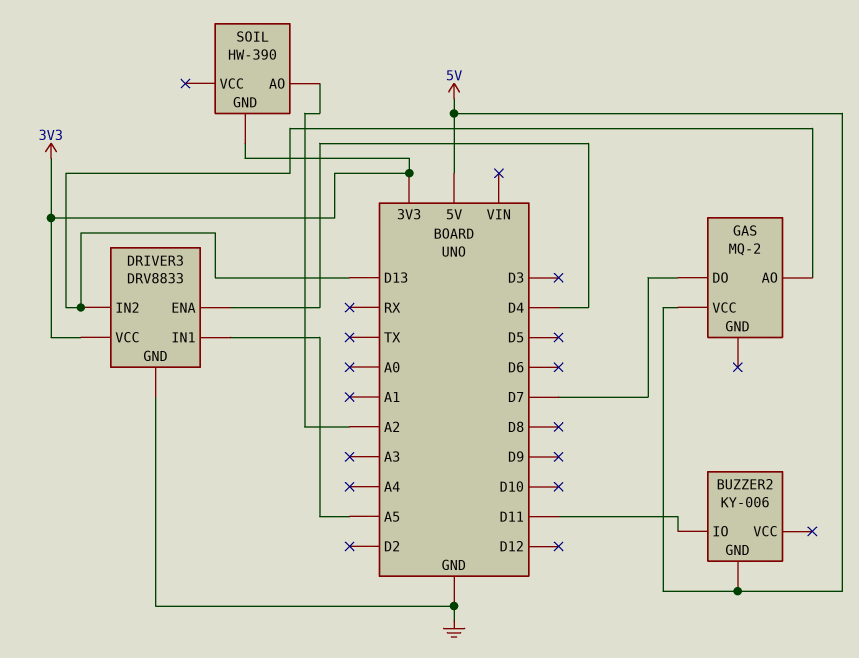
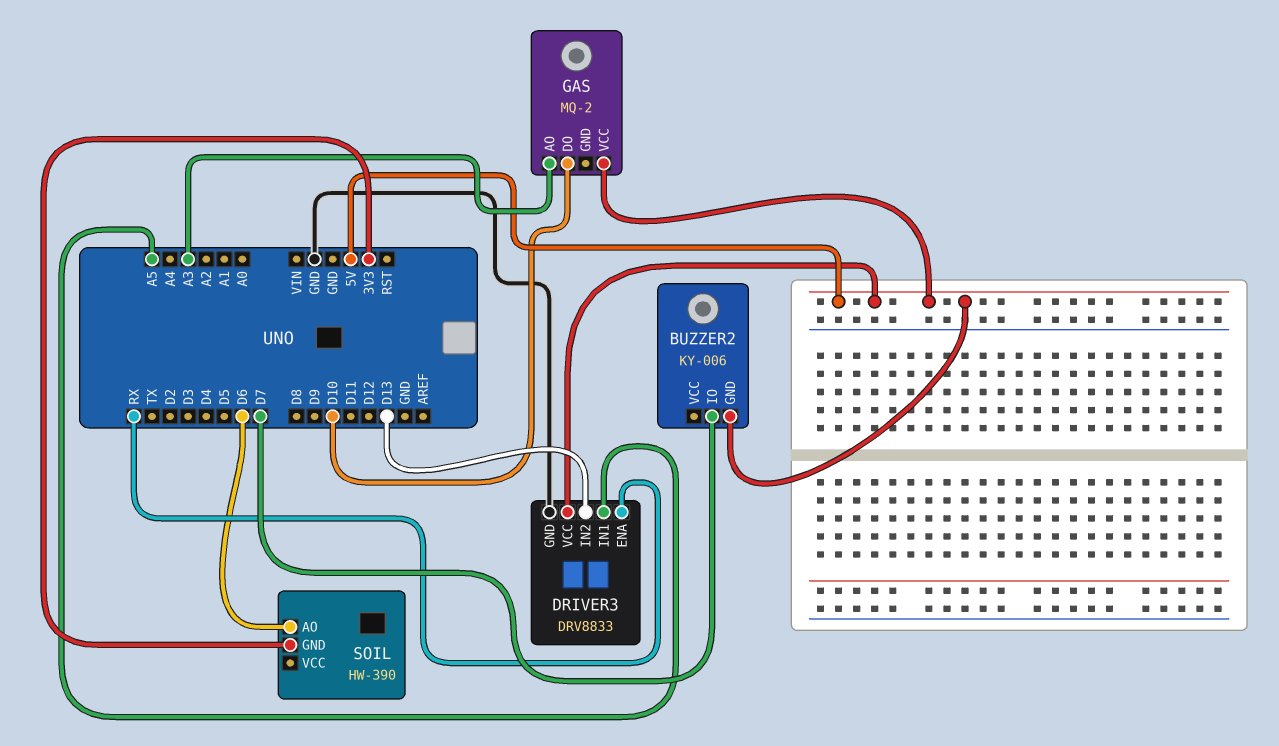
BUZZER2 pin IO: D11 -> D7
DRIVER3 pin ENA: D4 -> RX
DRIVER3 pin VCC: 3V3 -> 5V
GAS pin AO: D13 -> A3
GAS pin DO: D7 -> D10
SOIL pin AO: A2 -> D6

